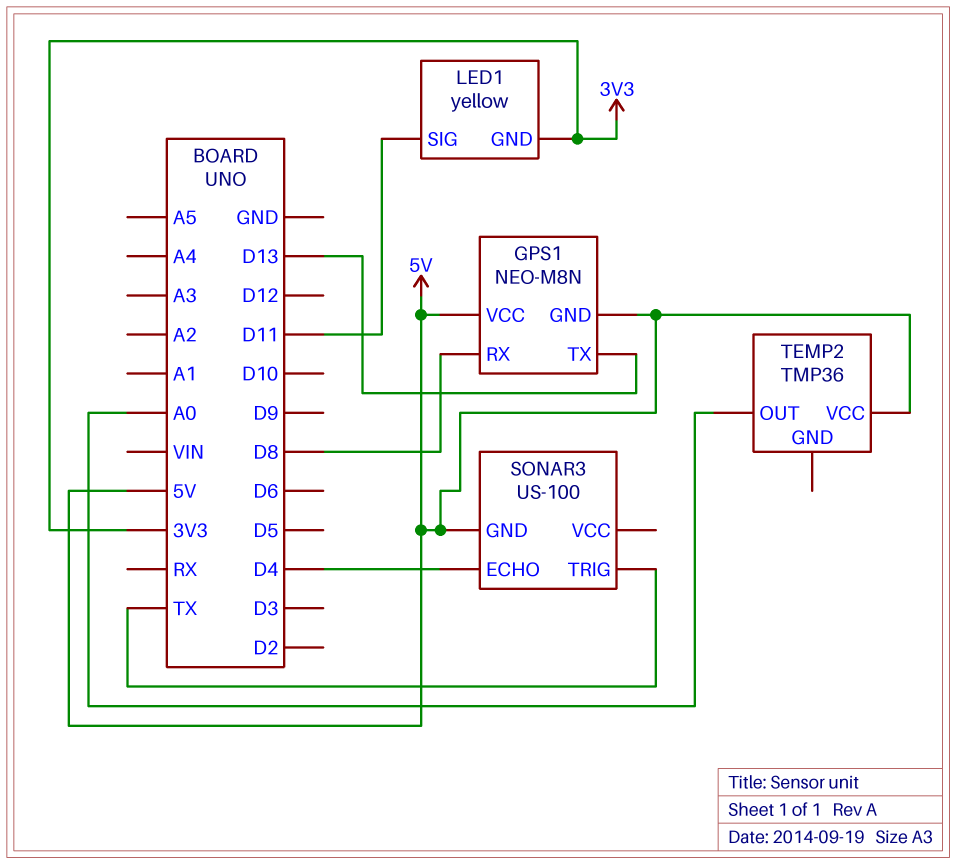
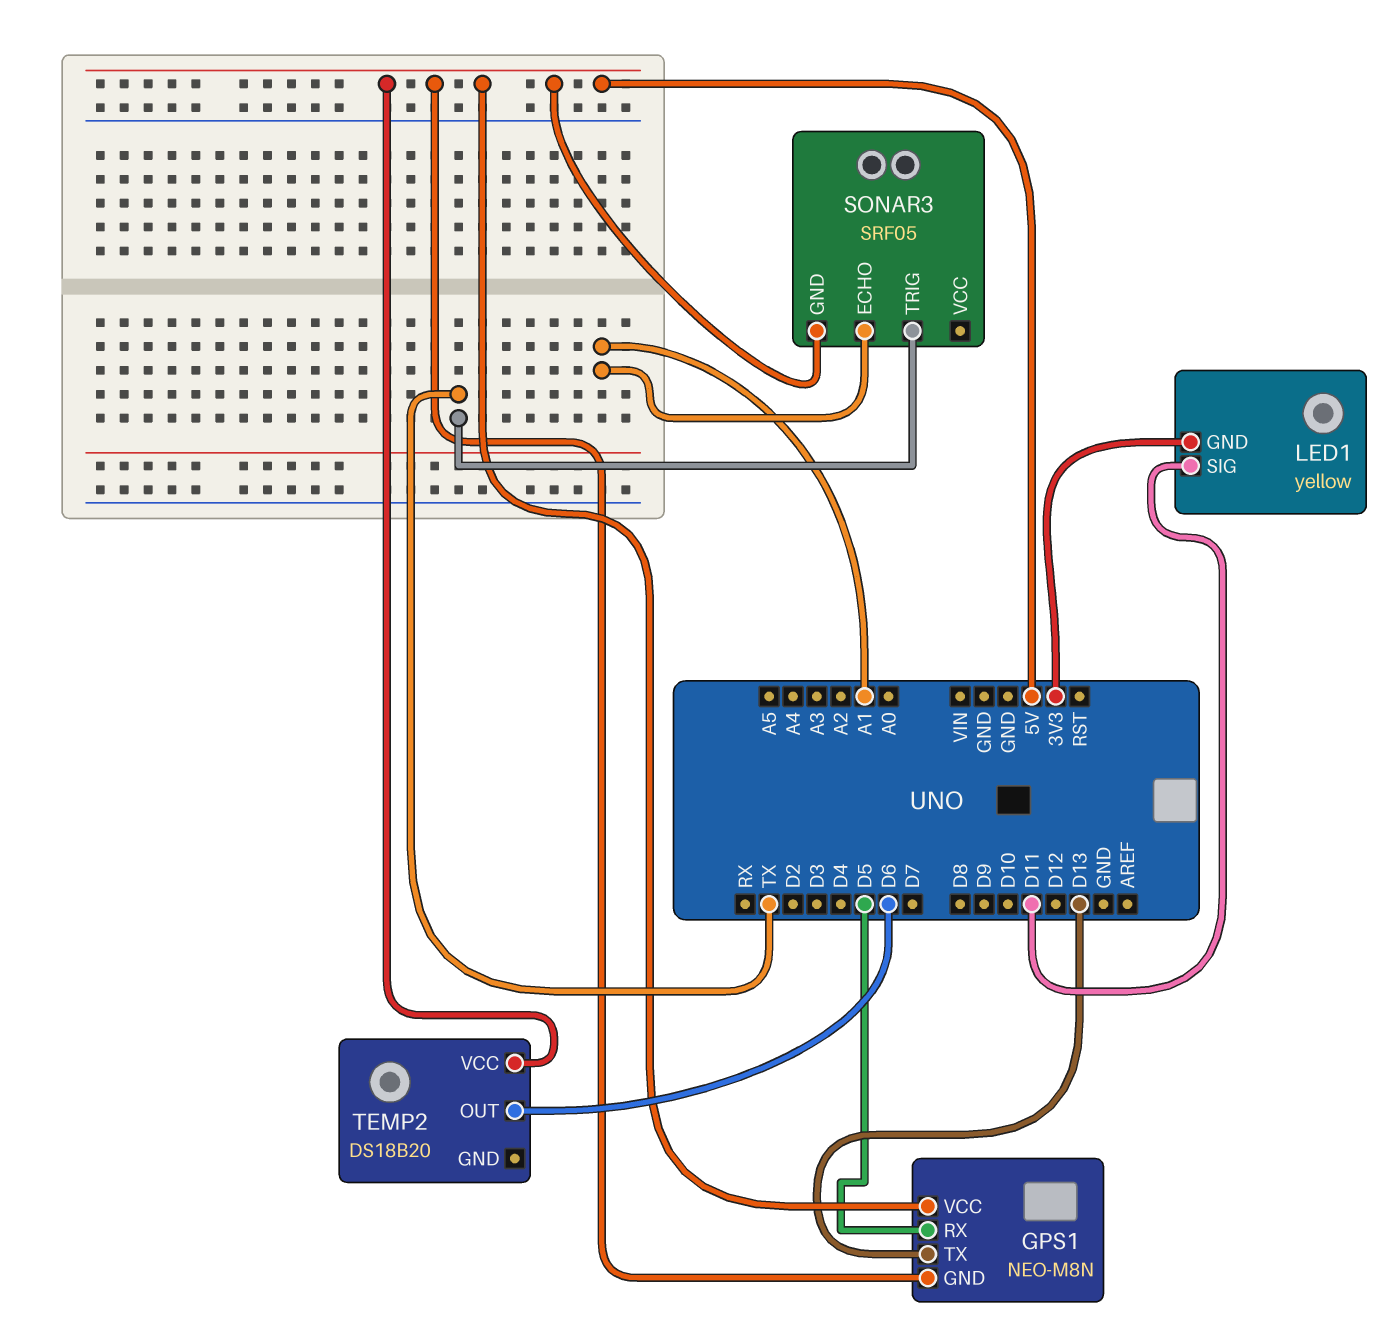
GPS1 pin RX: D8 -> D5
SONAR3: US-100 -> SRF05
SONAR3 pin ECHO: D4 -> A1
TEMP2: TMP36 -> DS18B20
TEMP2 pin OUT: A0 -> D6

